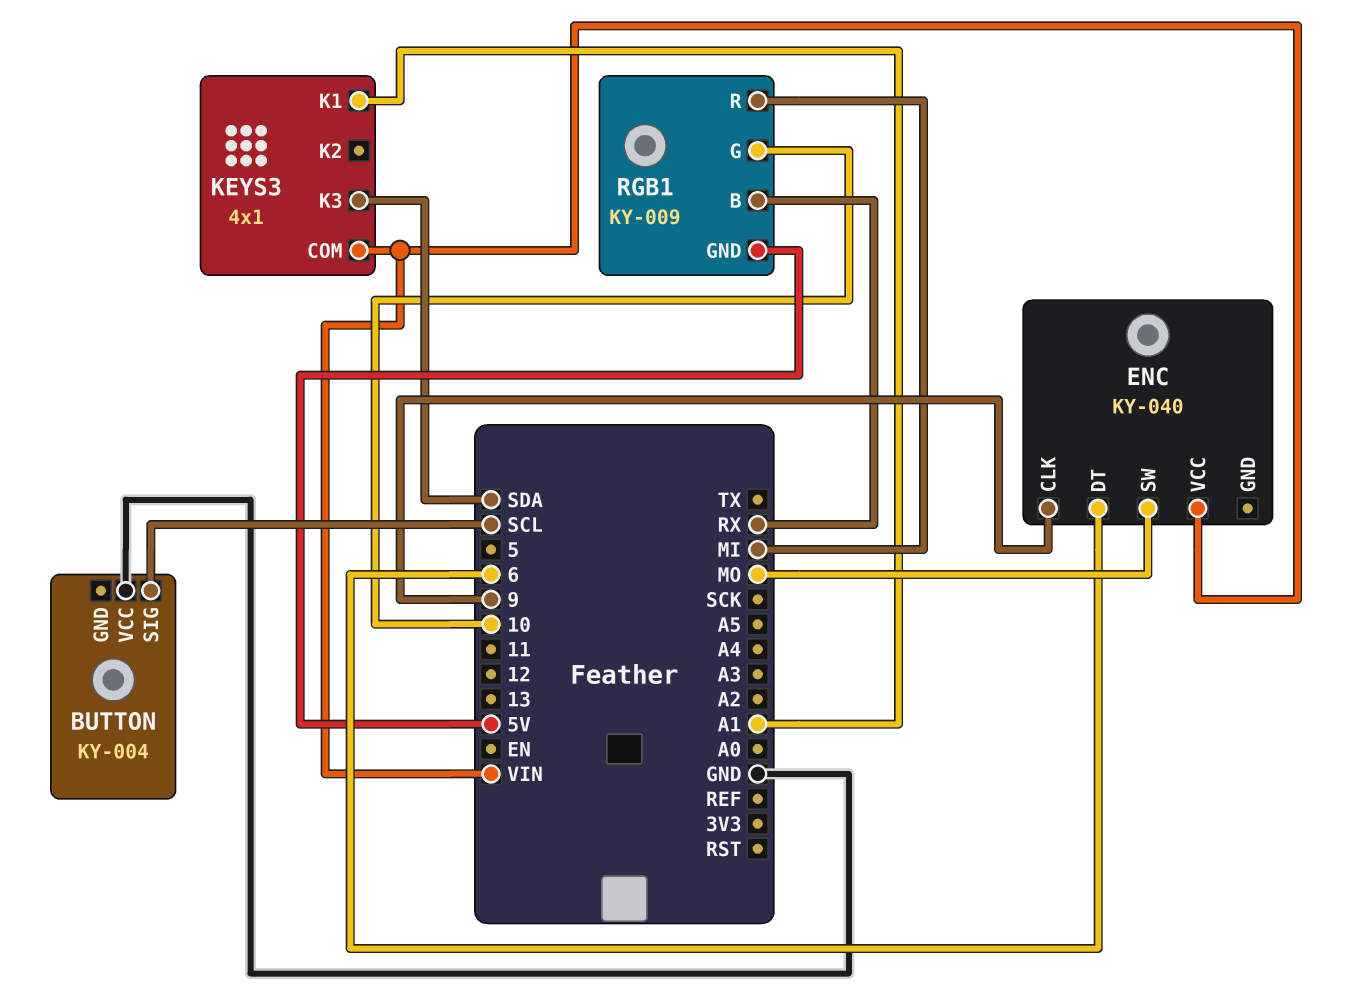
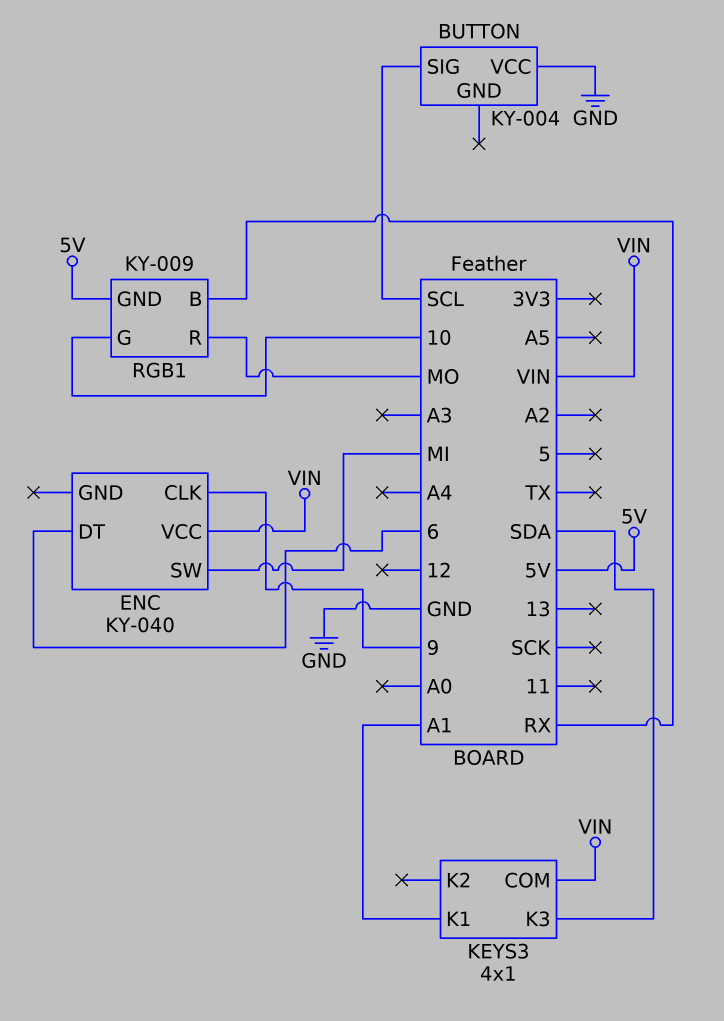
ENC pin SW: MO -> MI
RGB1 pin R: MI -> MO

